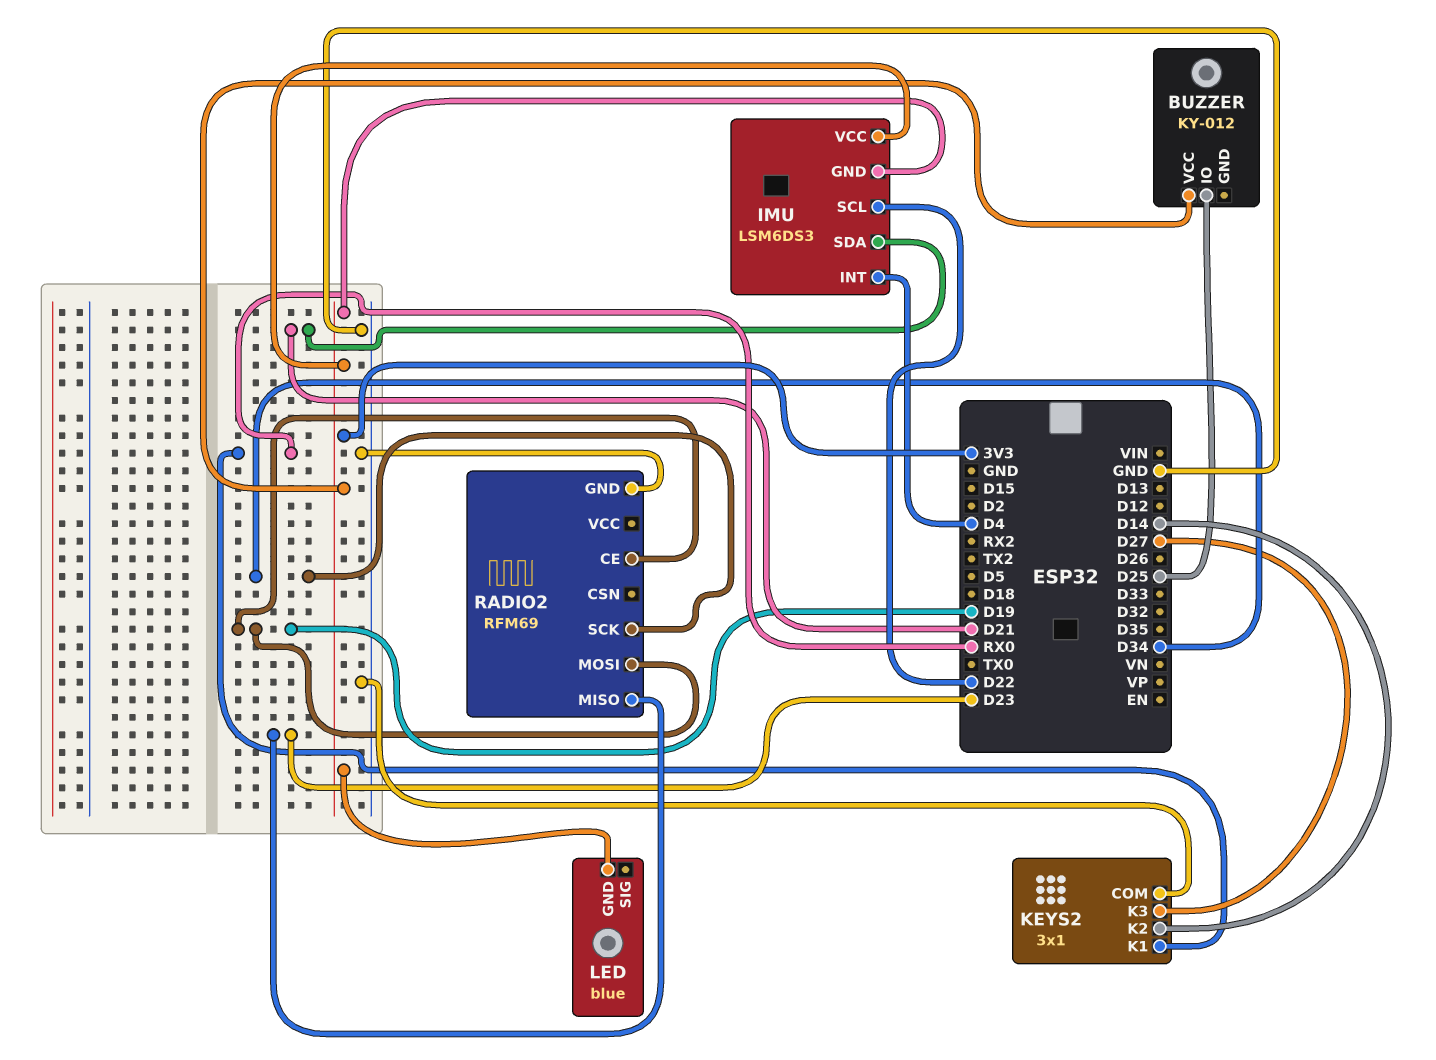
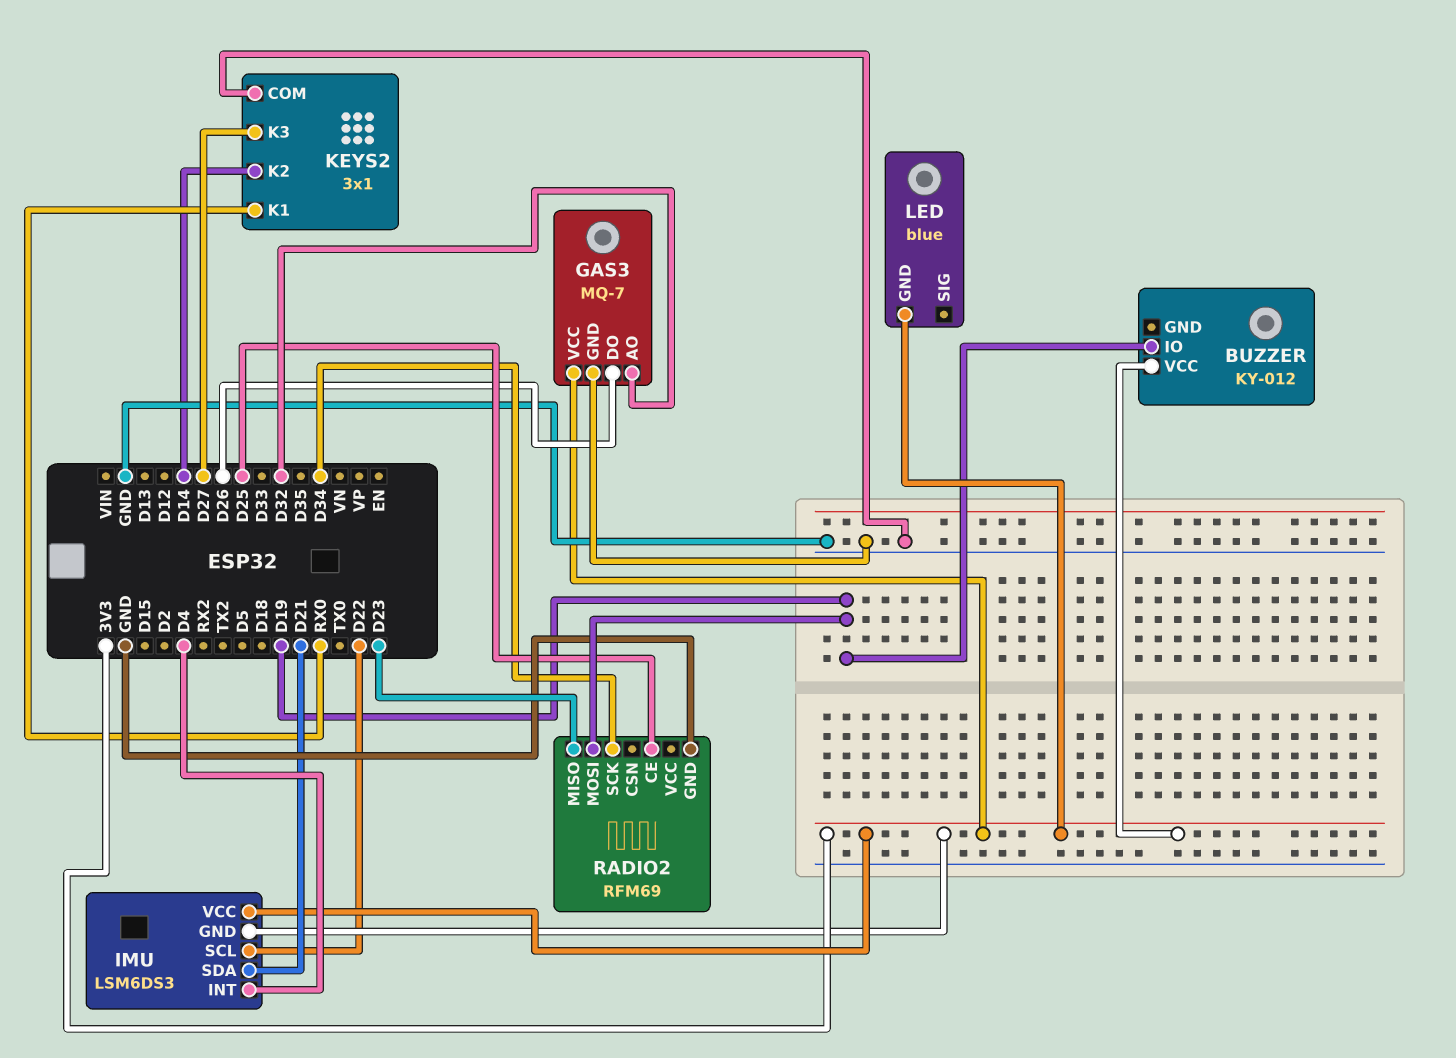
BUZZER pin IO: D25 -> D19
GAS3: none -> MQ-7
GAS3 pin AO: none -> D32
GAS3 pin DO: none -> D26
GAS3 pin GND: none -> GND
GAS3 pin VCC: none -> 3V3
RADIO2 pin CE: D19 -> D25

